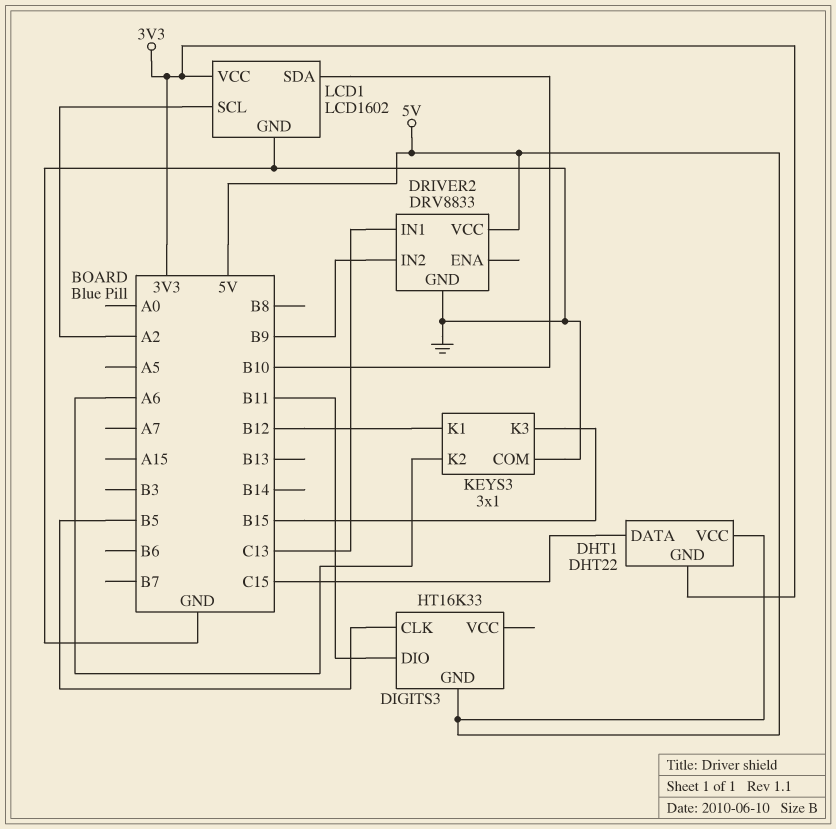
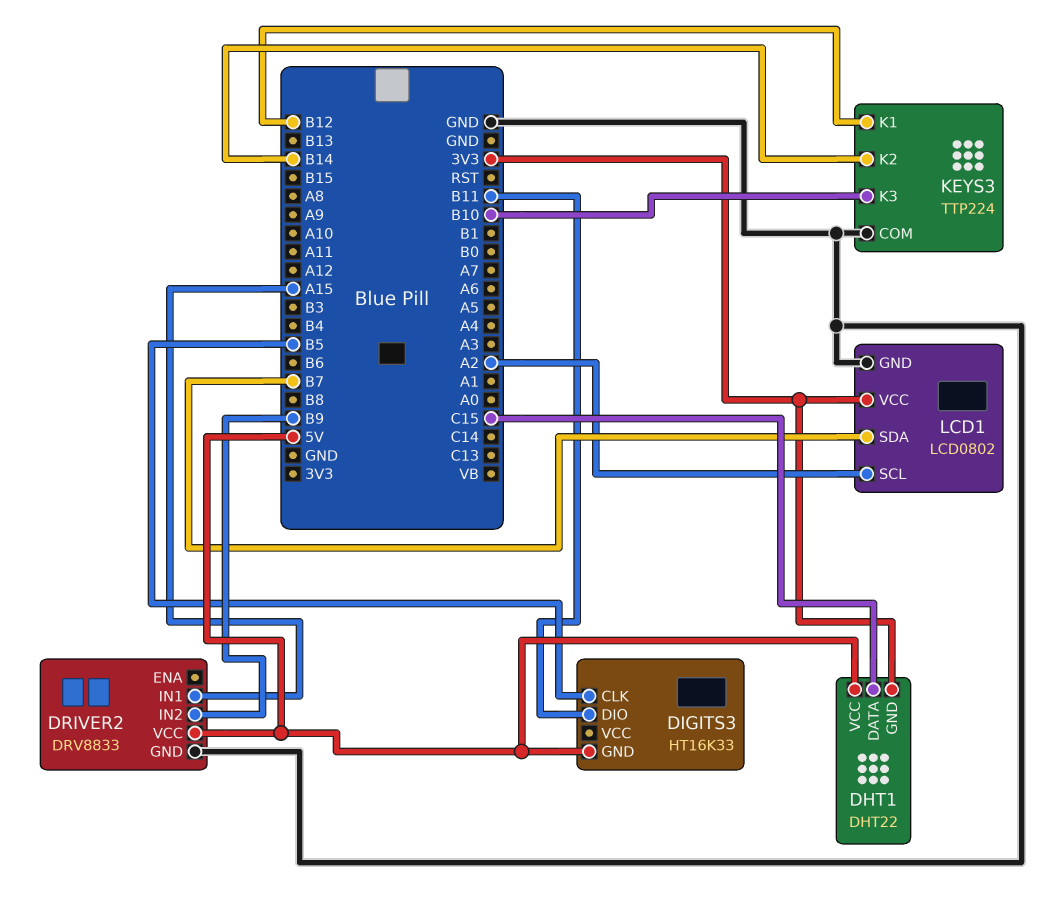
DRIVER2 pin IN1: C13 -> A15
KEYS3: 3x1 -> TTP224
KEYS3 pin K2: A6 -> B14
KEYS3 pin K3: B15 -> B10
LCD1: LCD1602 -> LCD0802
LCD1 pin SDA: B10 -> B7

